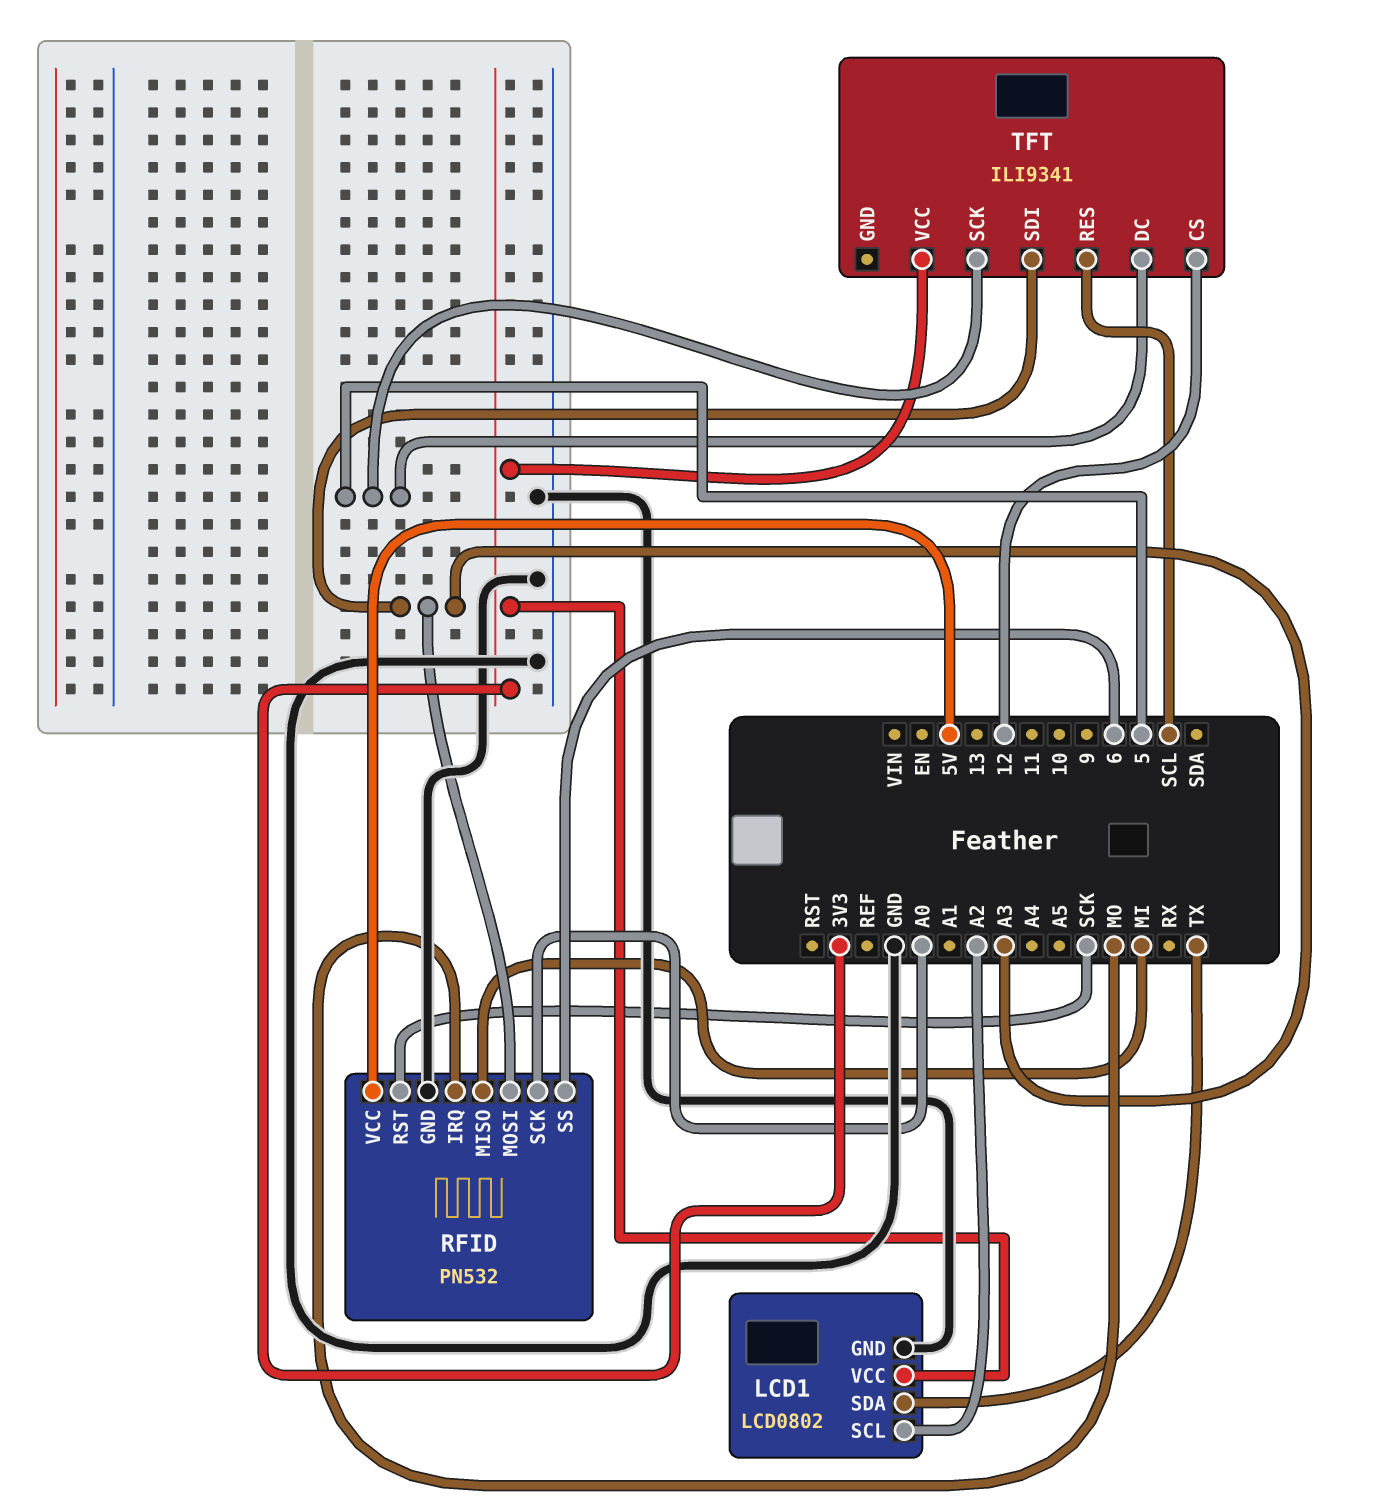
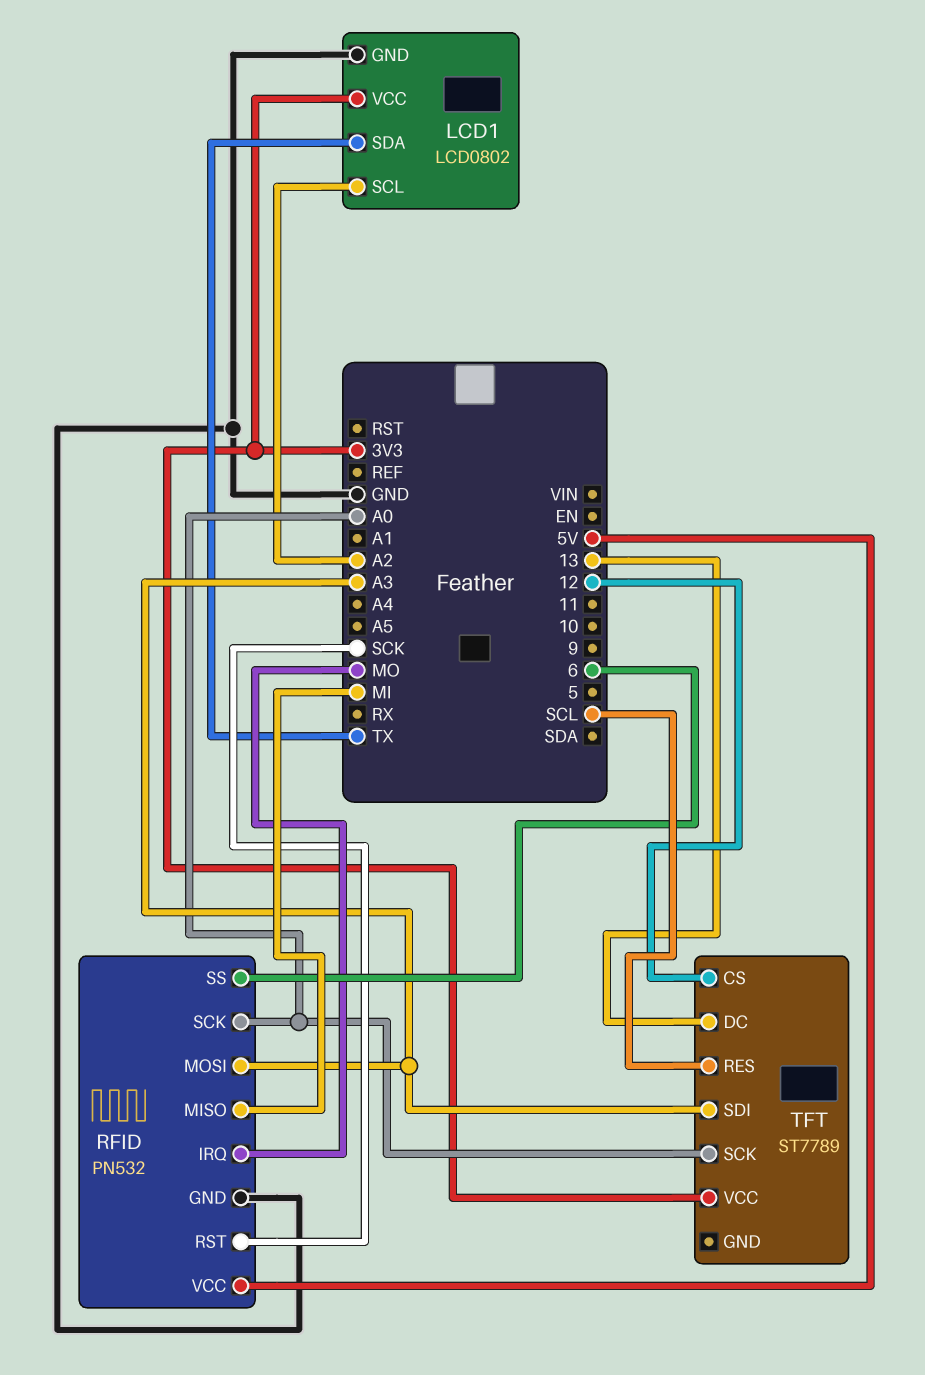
TFT: ILI9341 -> ST7789
TFT pin DC: 5 -> 13
TFT pin SCK: 5 -> A0

